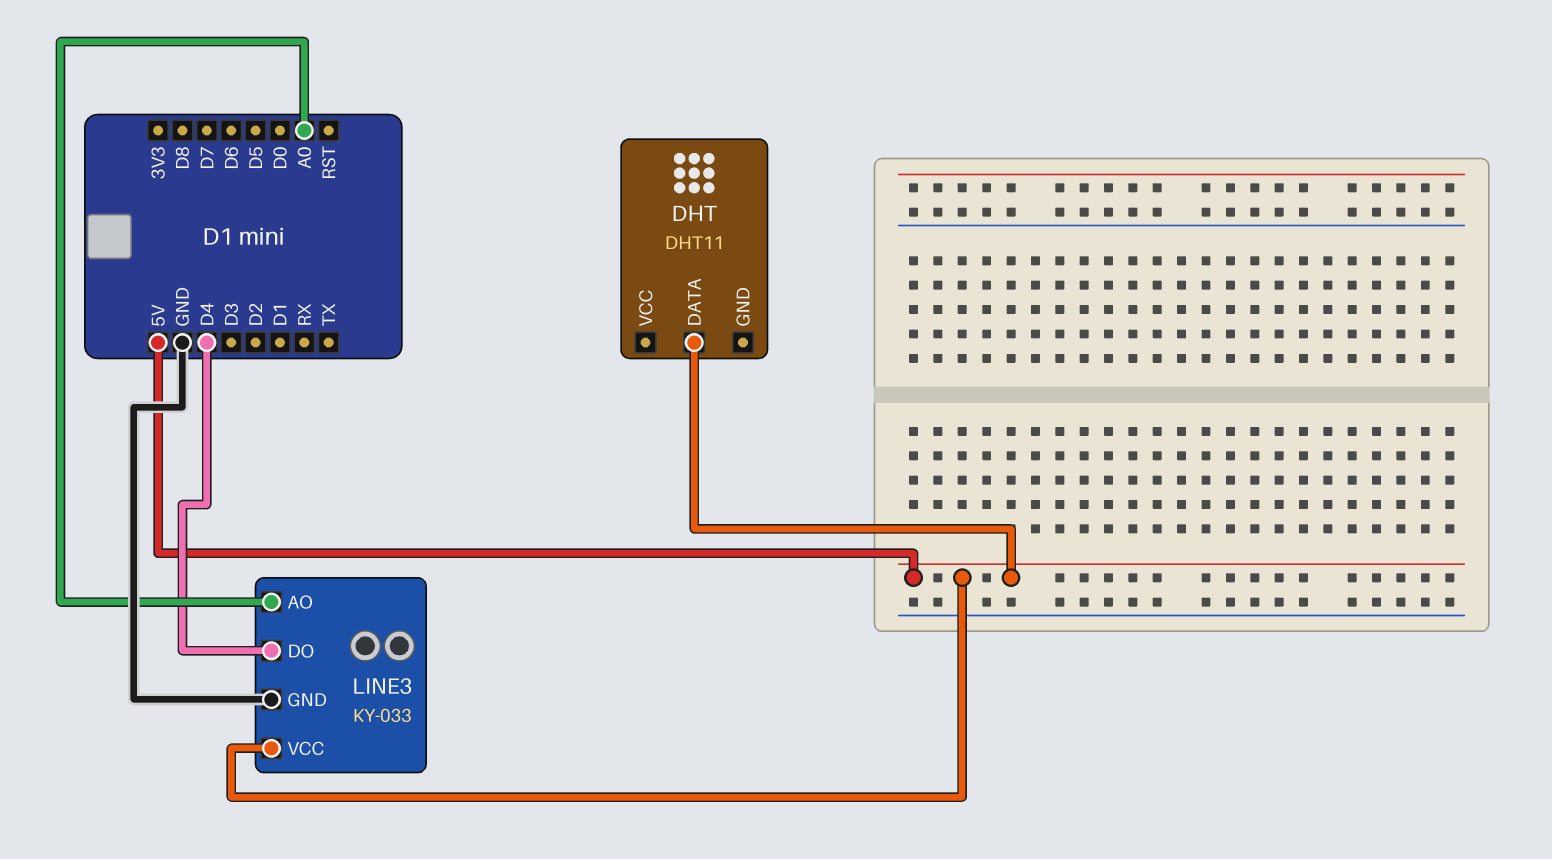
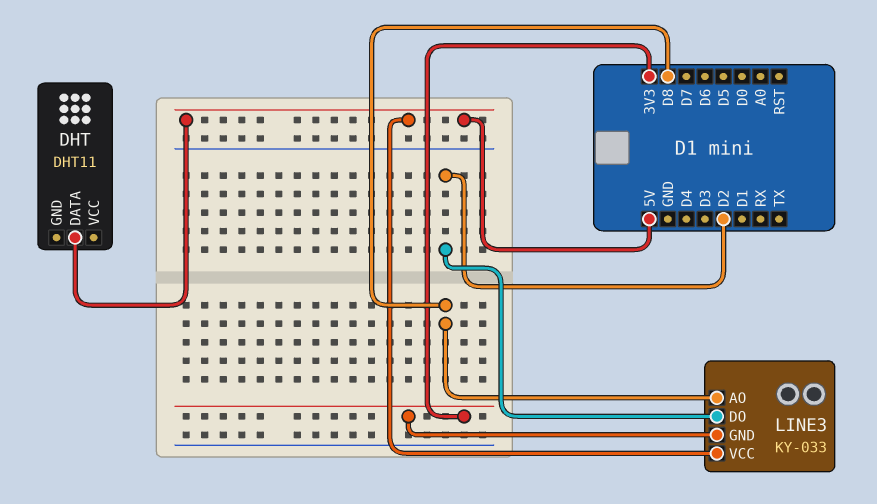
LINE3 pin AO: A0 -> D8
LINE3 pin DO: D4 -> D2
LINE3 pin GND: GND -> 3V3

